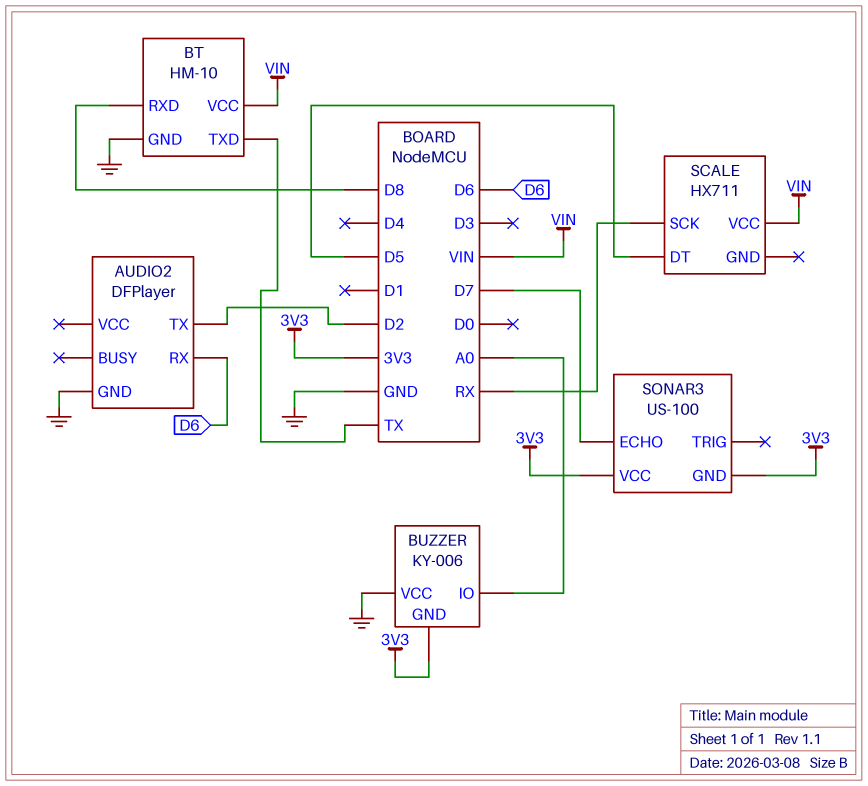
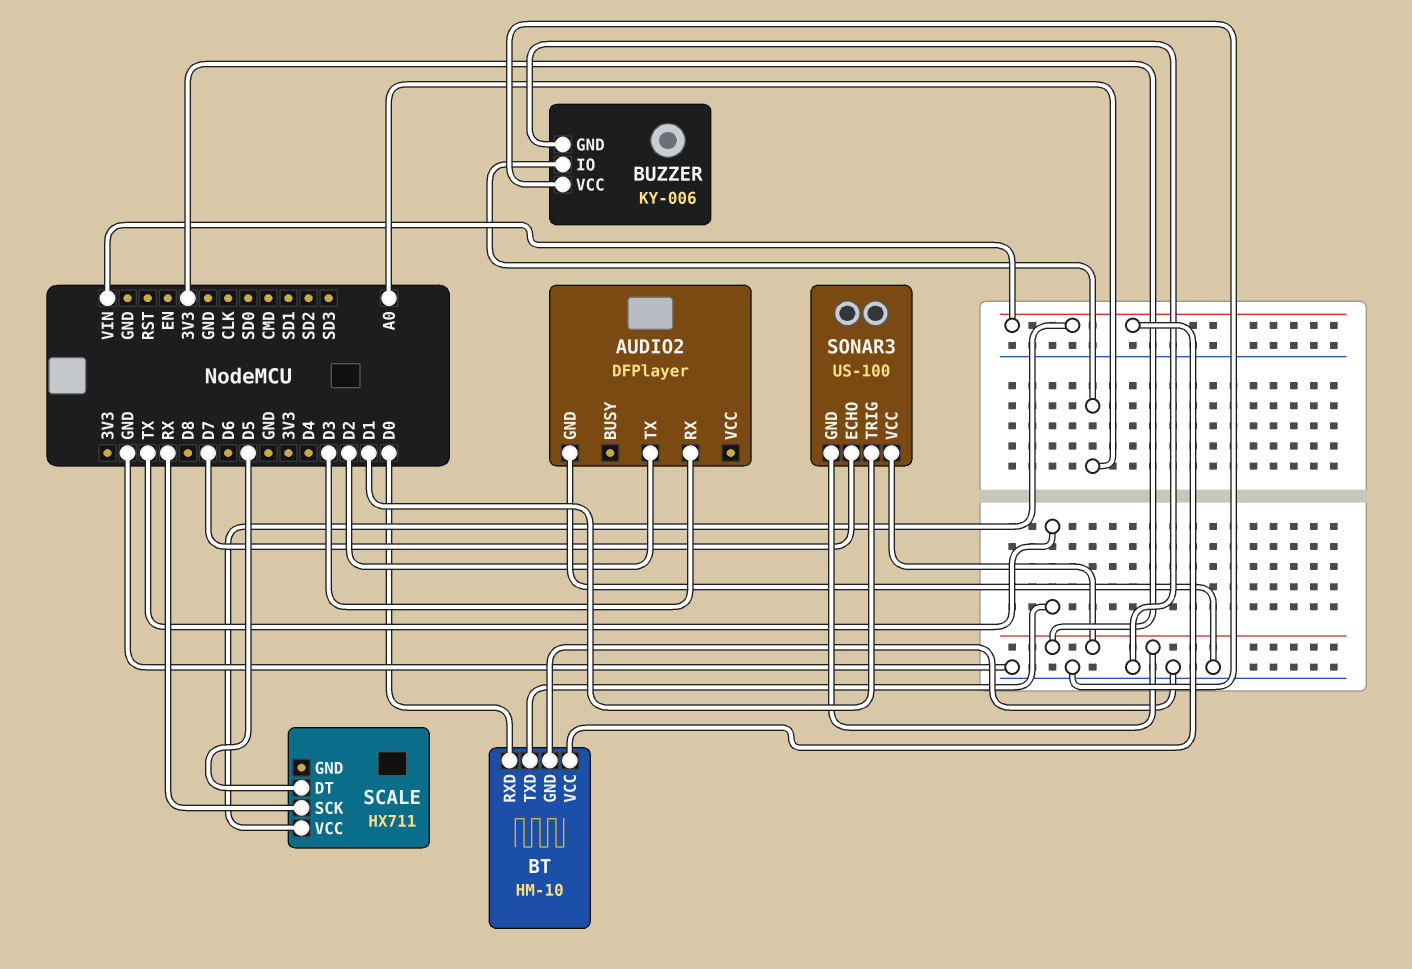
AUDIO2 pin RX: D6 -> D3
BT pin RXD: D8 -> D0
BUZZER pin GND: 3V3 -> GND
SONAR3 pin TRIG: none -> D1

